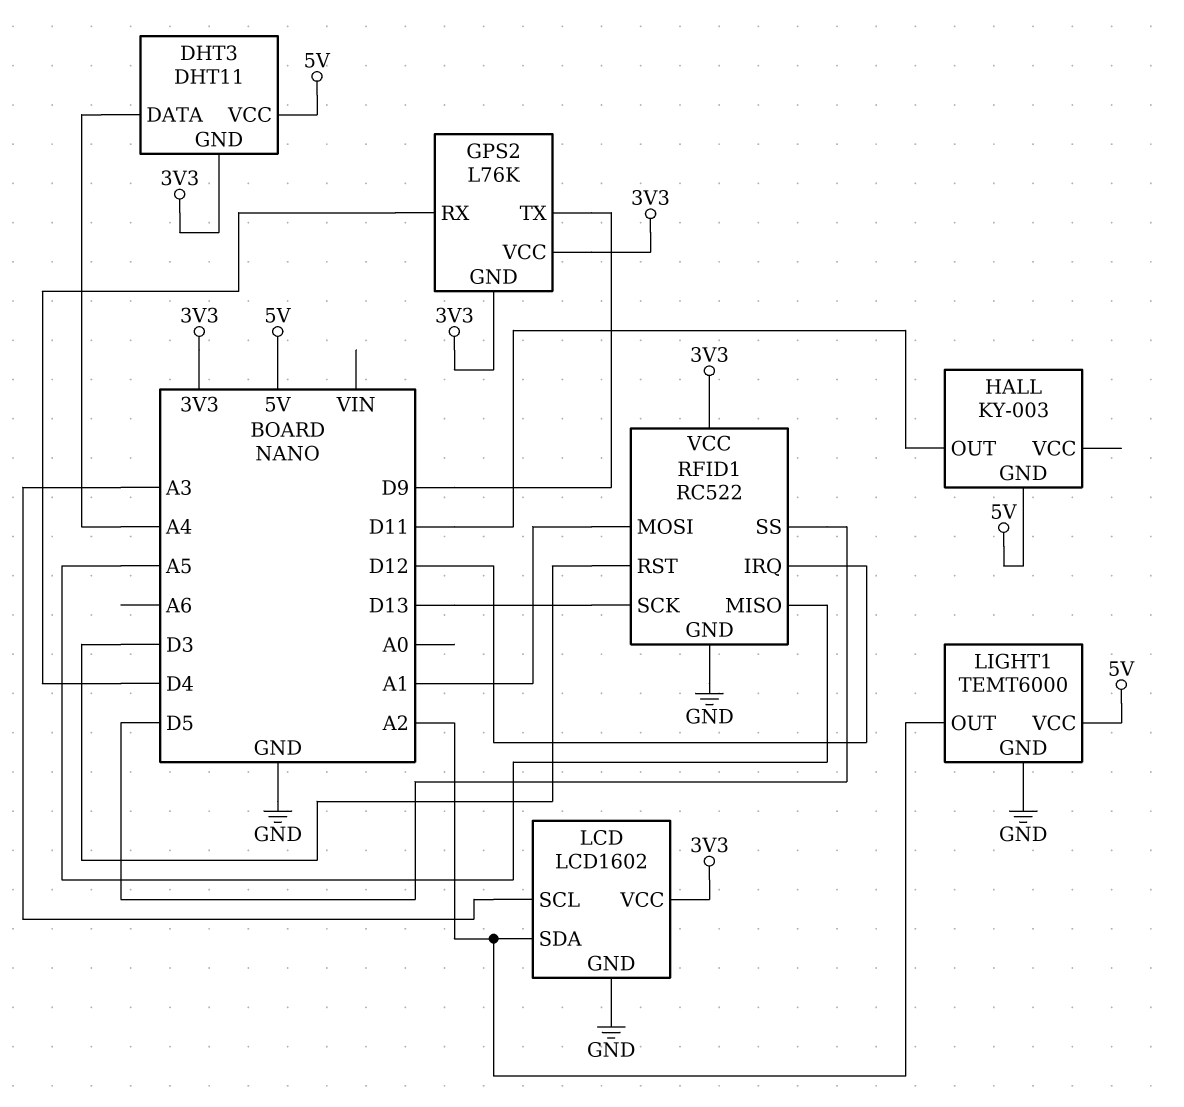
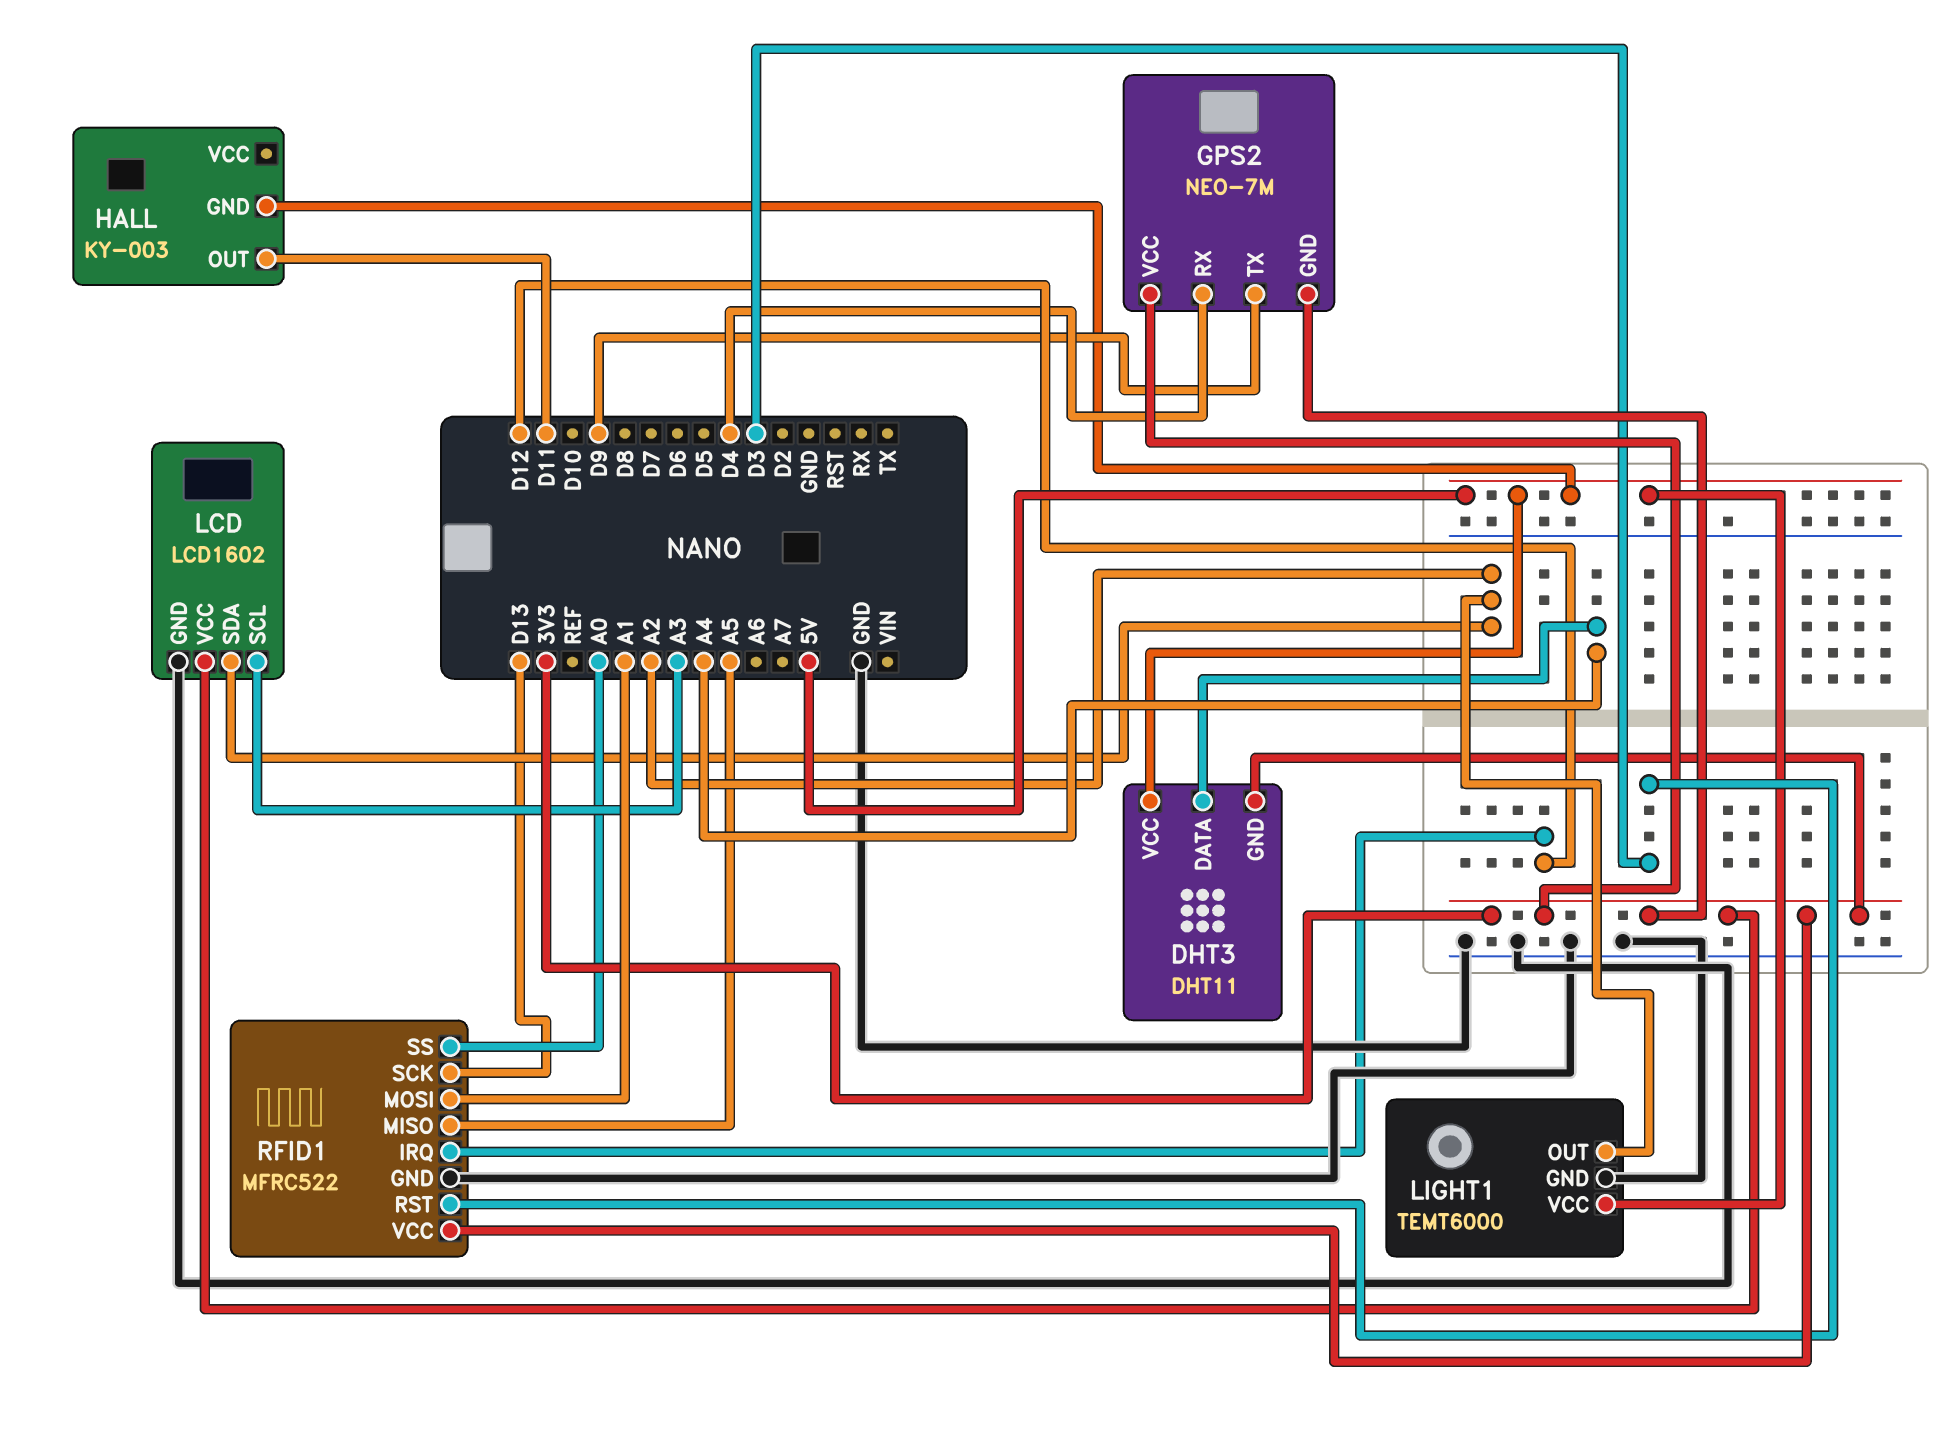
GPS2: L76K -> NEO-7M
RFID1: RC522 -> MFRC522
RFID1 pin SS: D5 -> A0

